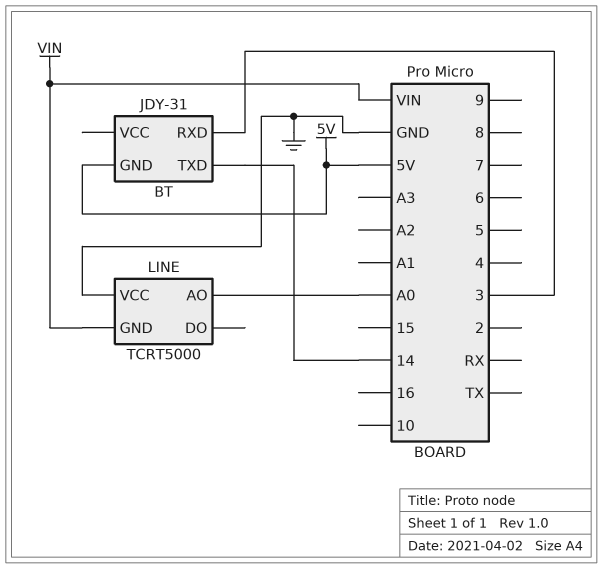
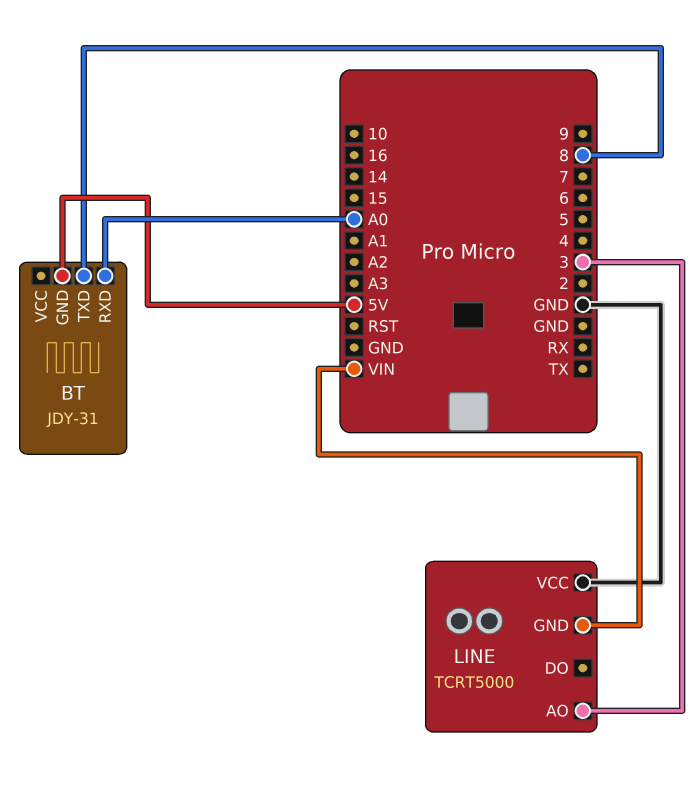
BT pin RXD: 3 -> A0
BT pin TXD: 14 -> 8
LINE pin AO: A0 -> 3

